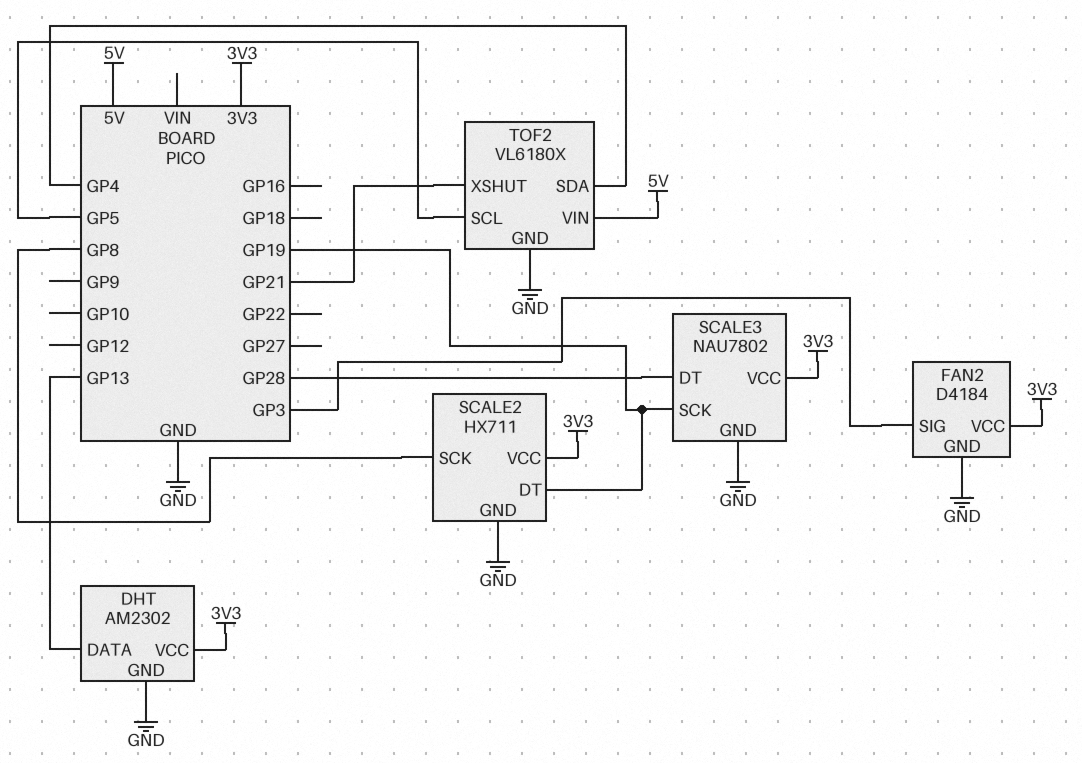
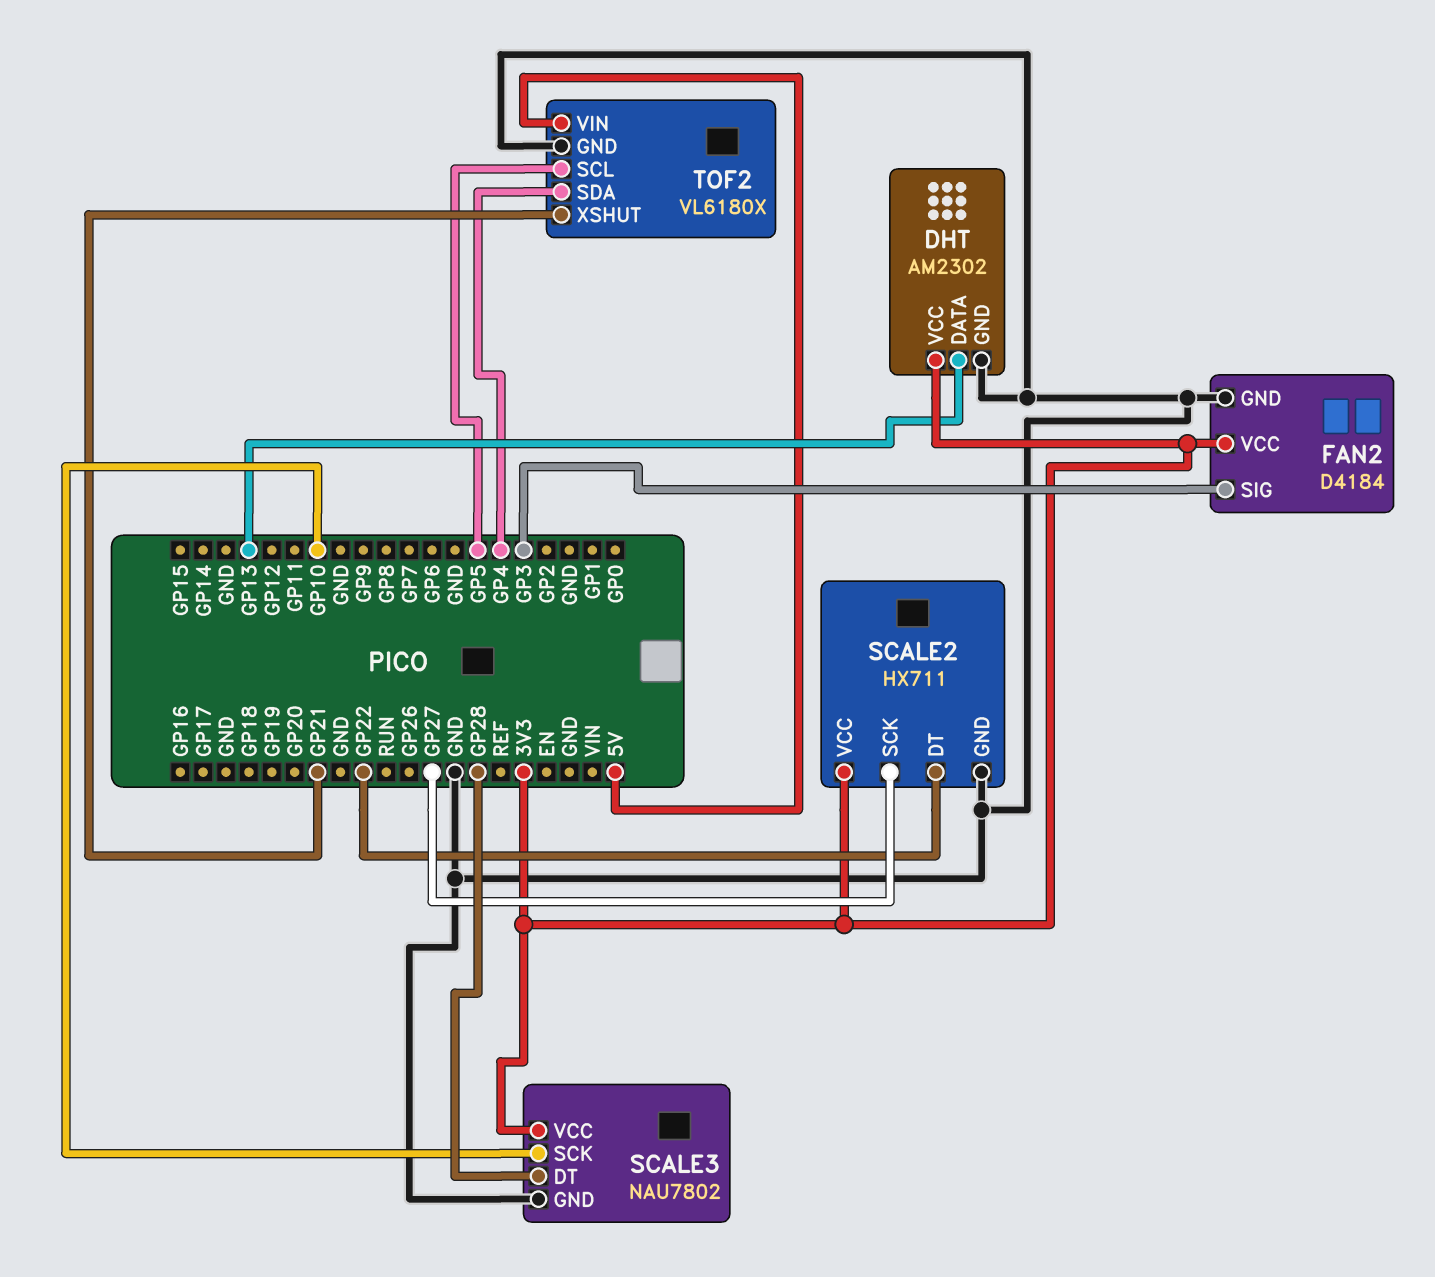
SCALE2 pin DT: GP19 -> GP22
SCALE2 pin SCK: GP8 -> GP27
SCALE3 pin SCK: GP19 -> GP10

